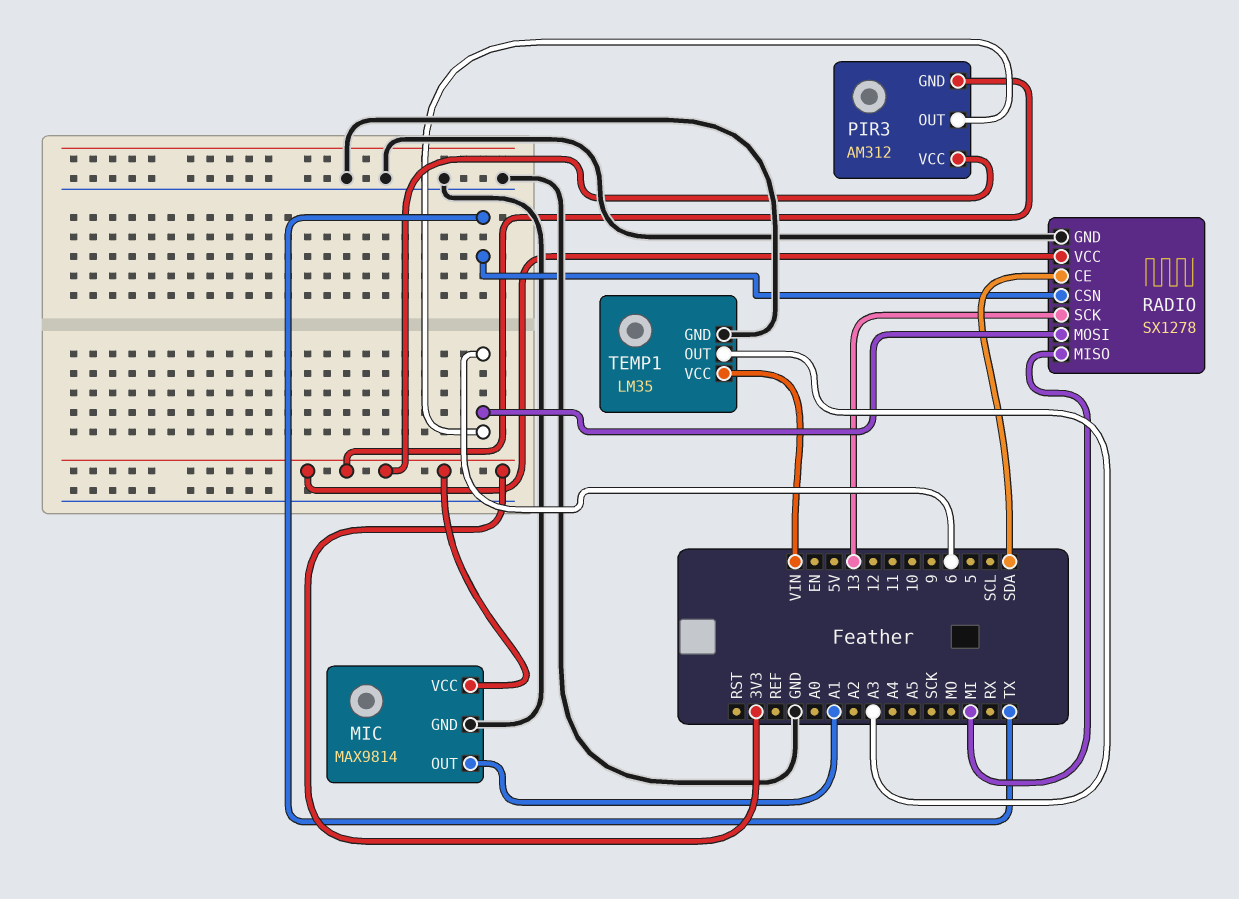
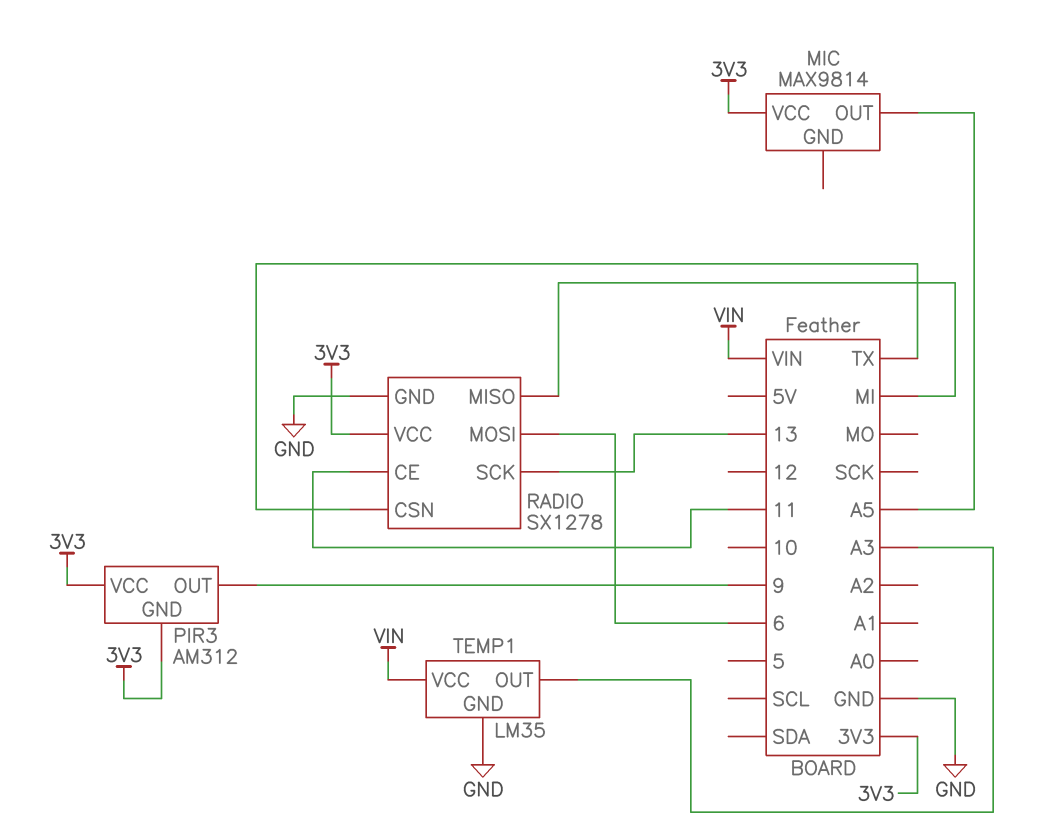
MIC pin GND: GND -> none
MIC pin OUT: A1 -> A5
PIR3 pin OUT: 6 -> 9
RADIO pin CE: SDA -> 11

